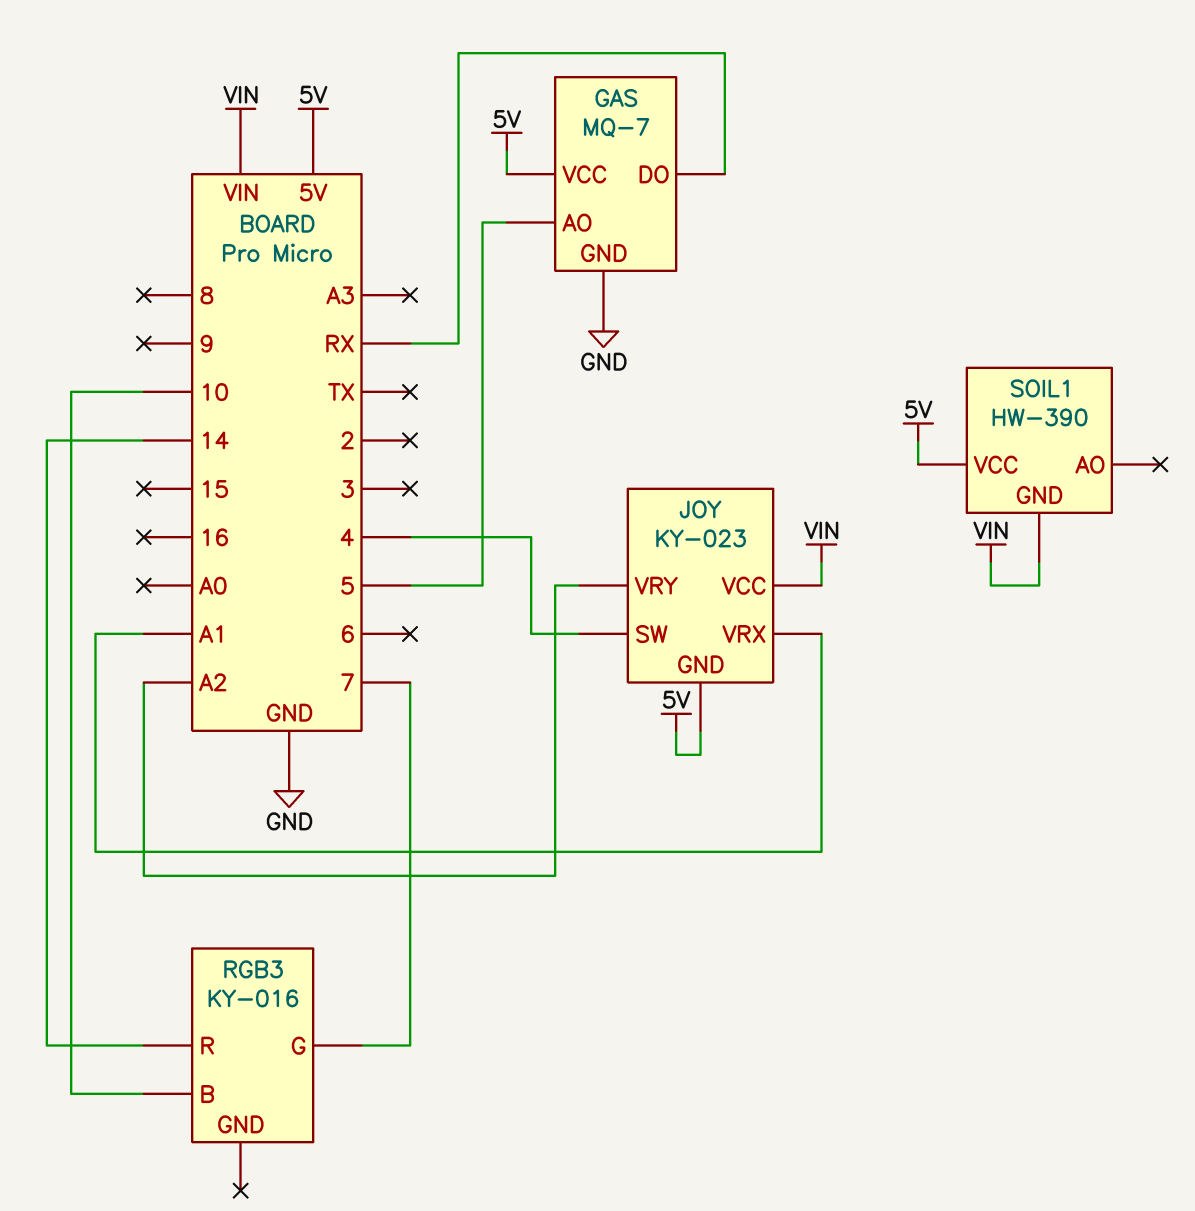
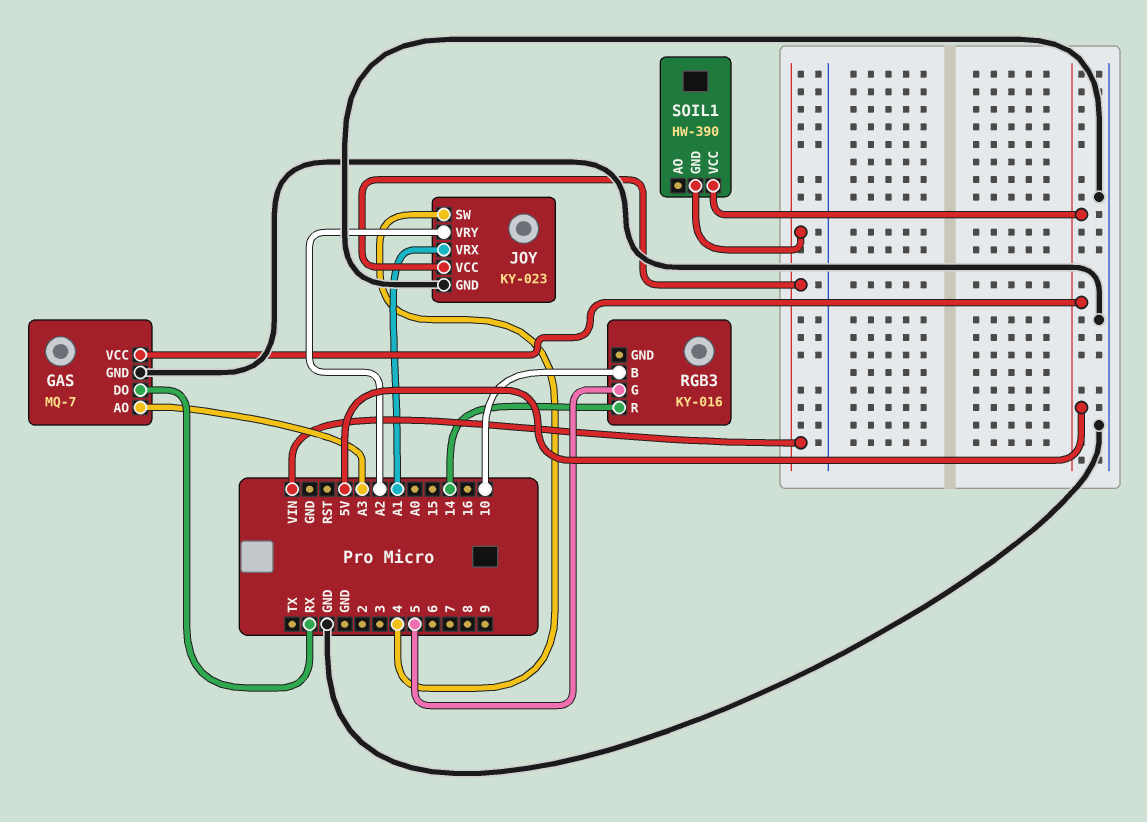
GAS pin AO: 5 -> A3
JOY pin GND: 5V -> GND
RGB3 pin G: 7 -> 5

